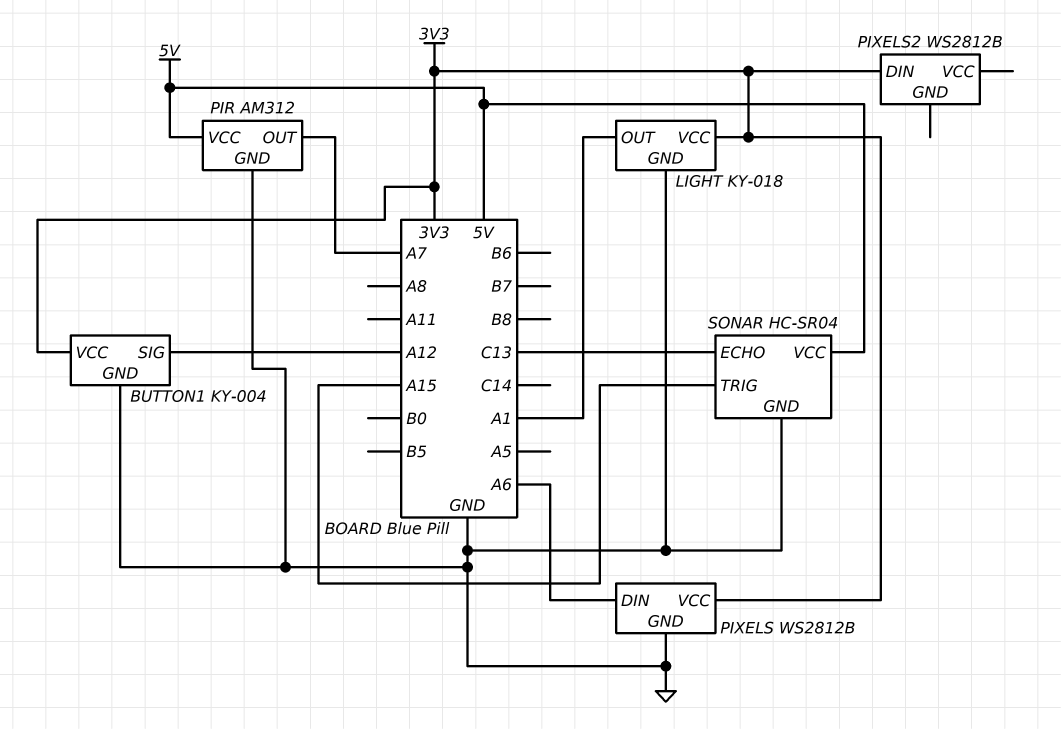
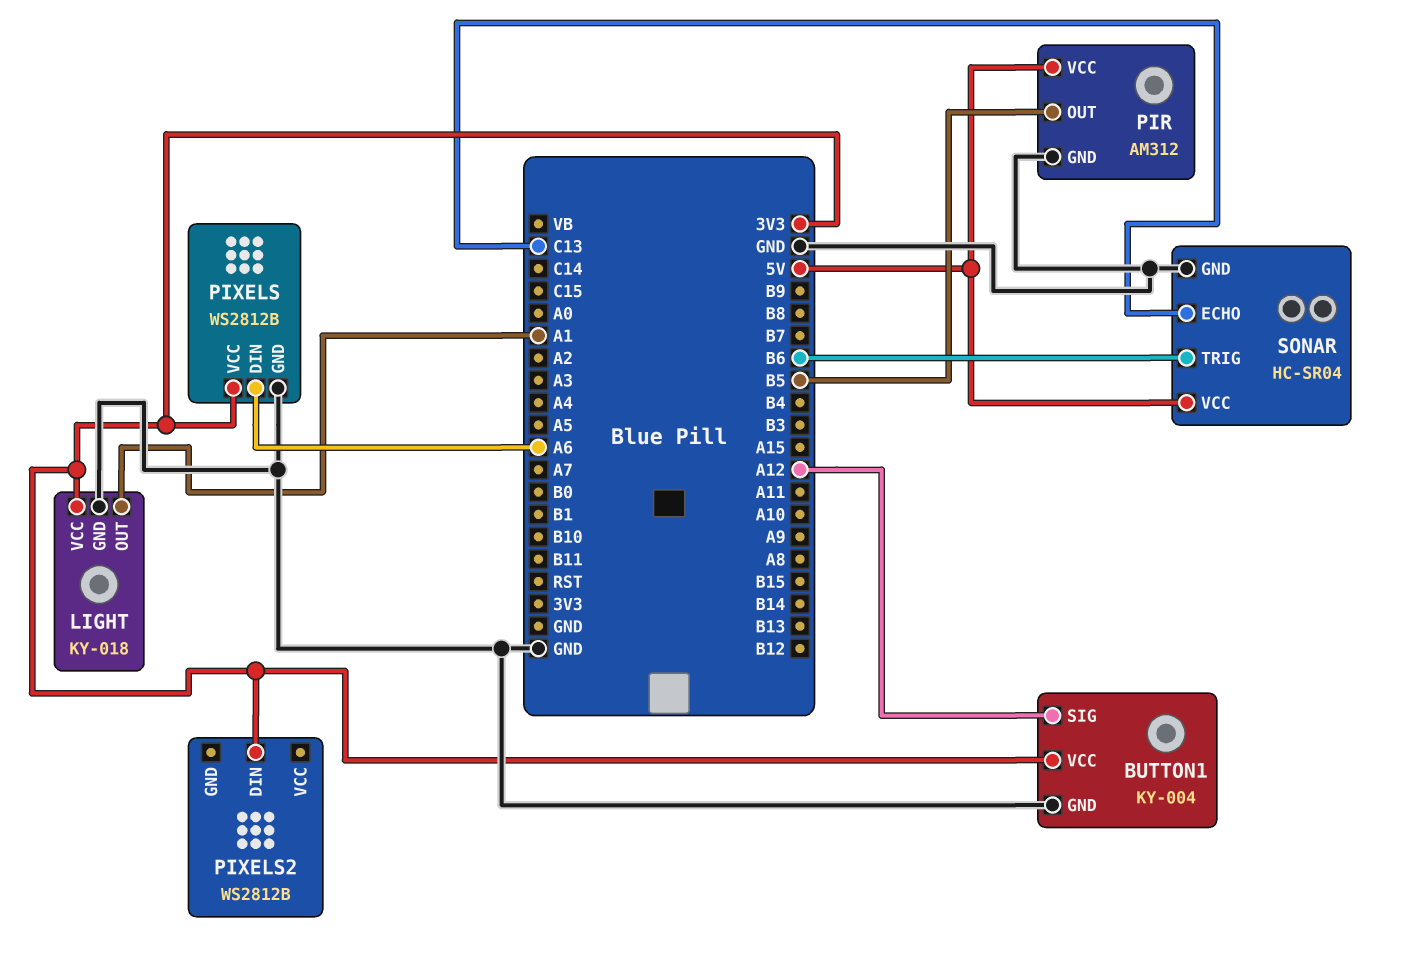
PIR pin OUT: A7 -> B5
SONAR pin TRIG: A15 -> B6

